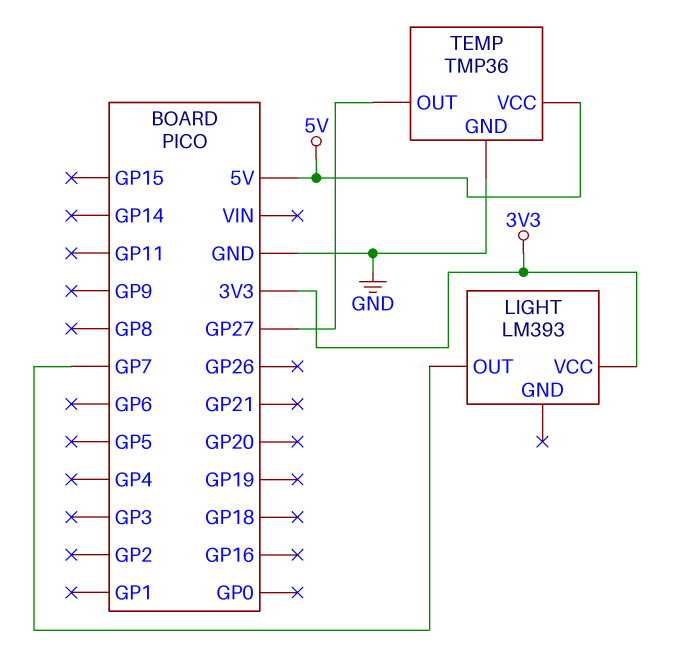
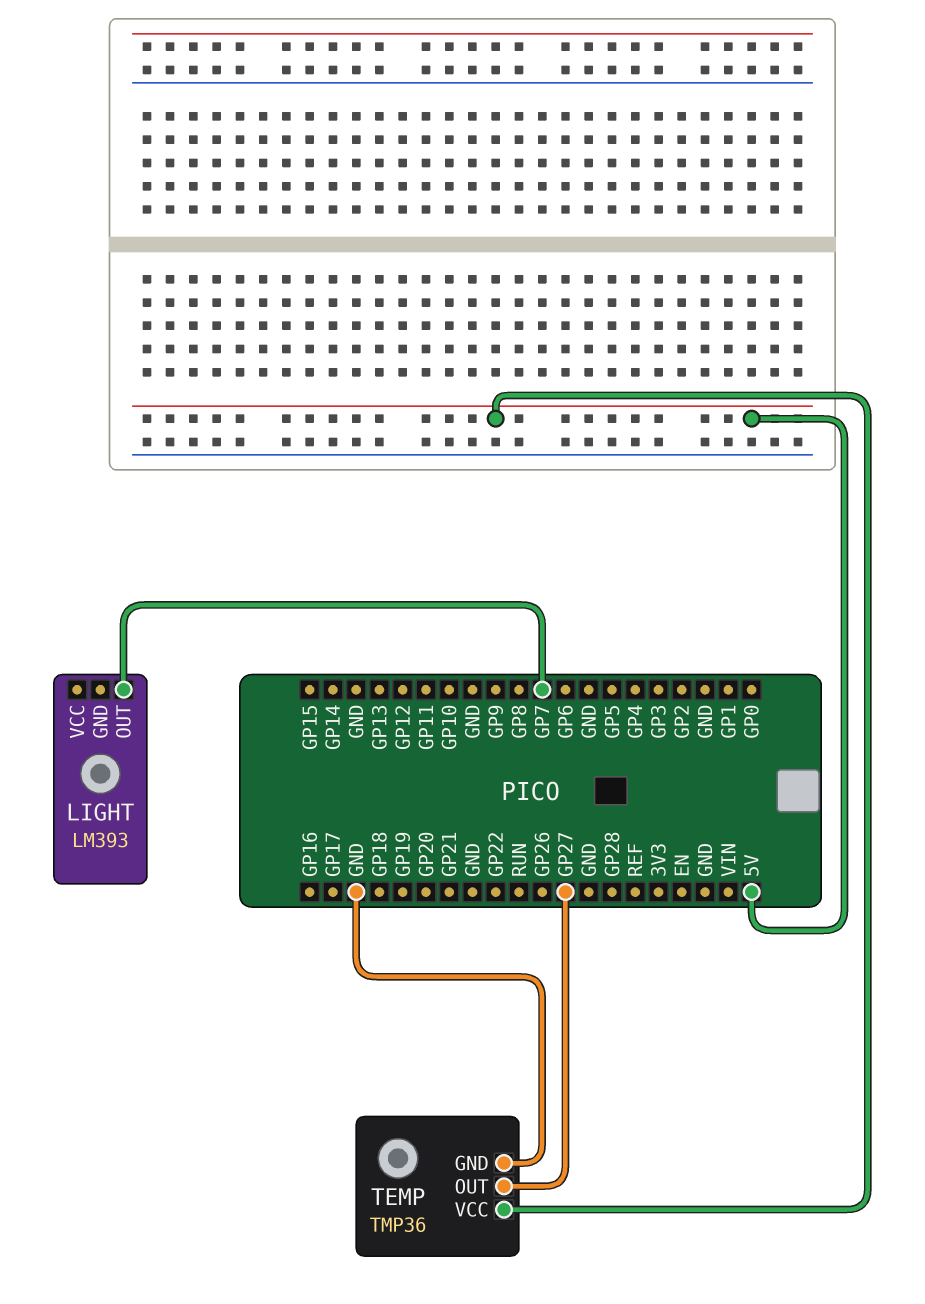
LIGHT pin VCC: 3V3 -> none

